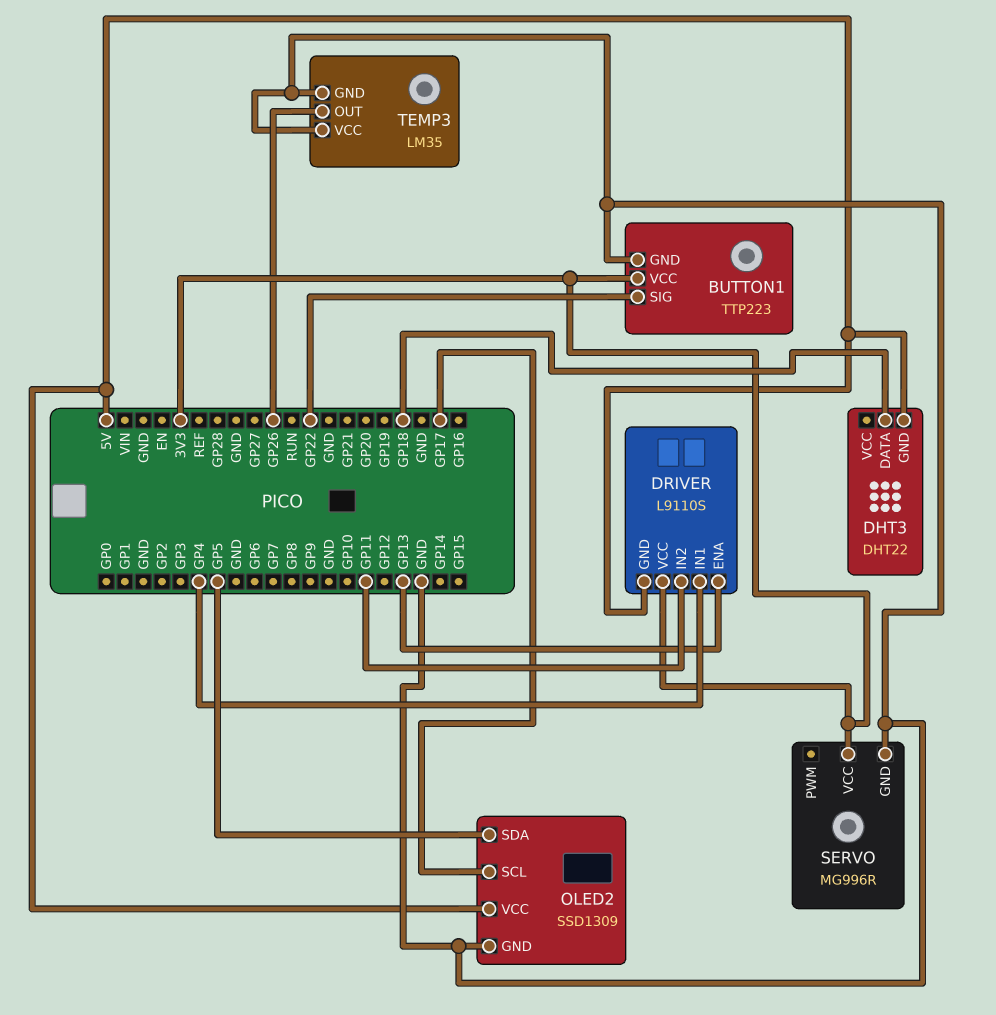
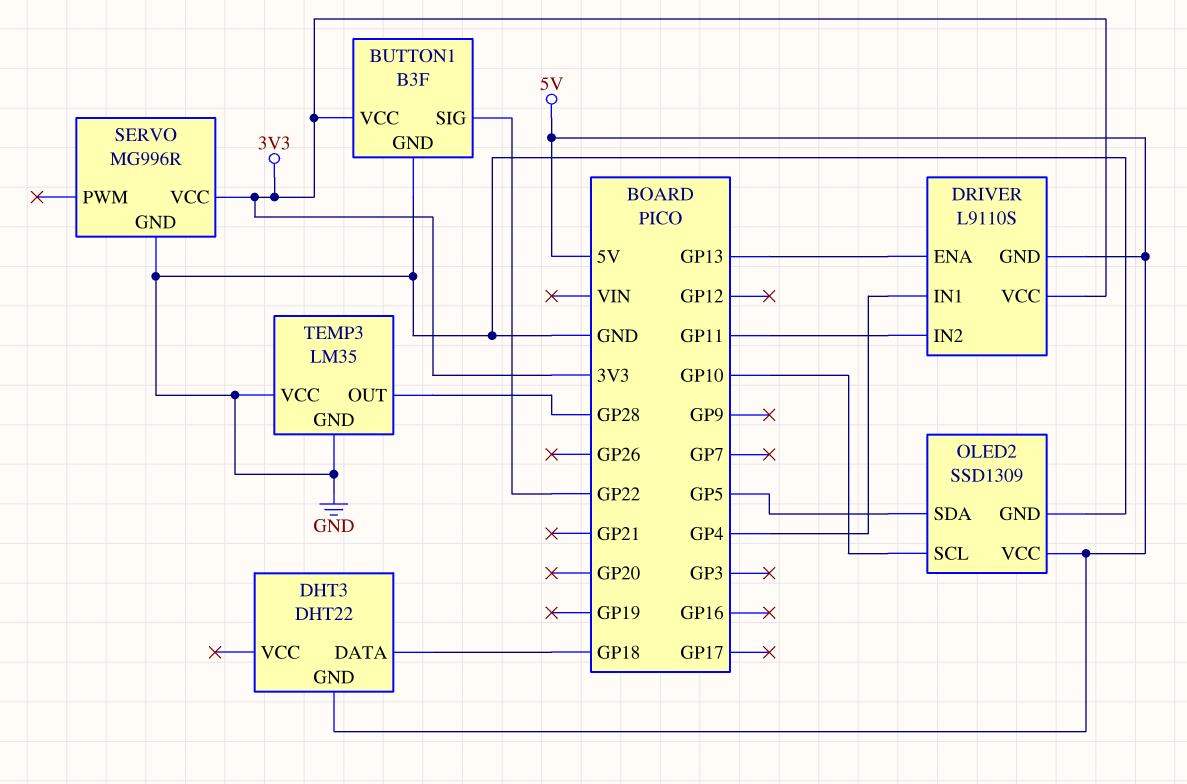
BUTTON1: TTP223 -> B3F
OLED2 pin SCL: GP17 -> GP10
TEMP3 pin OUT: GP26 -> GP28

